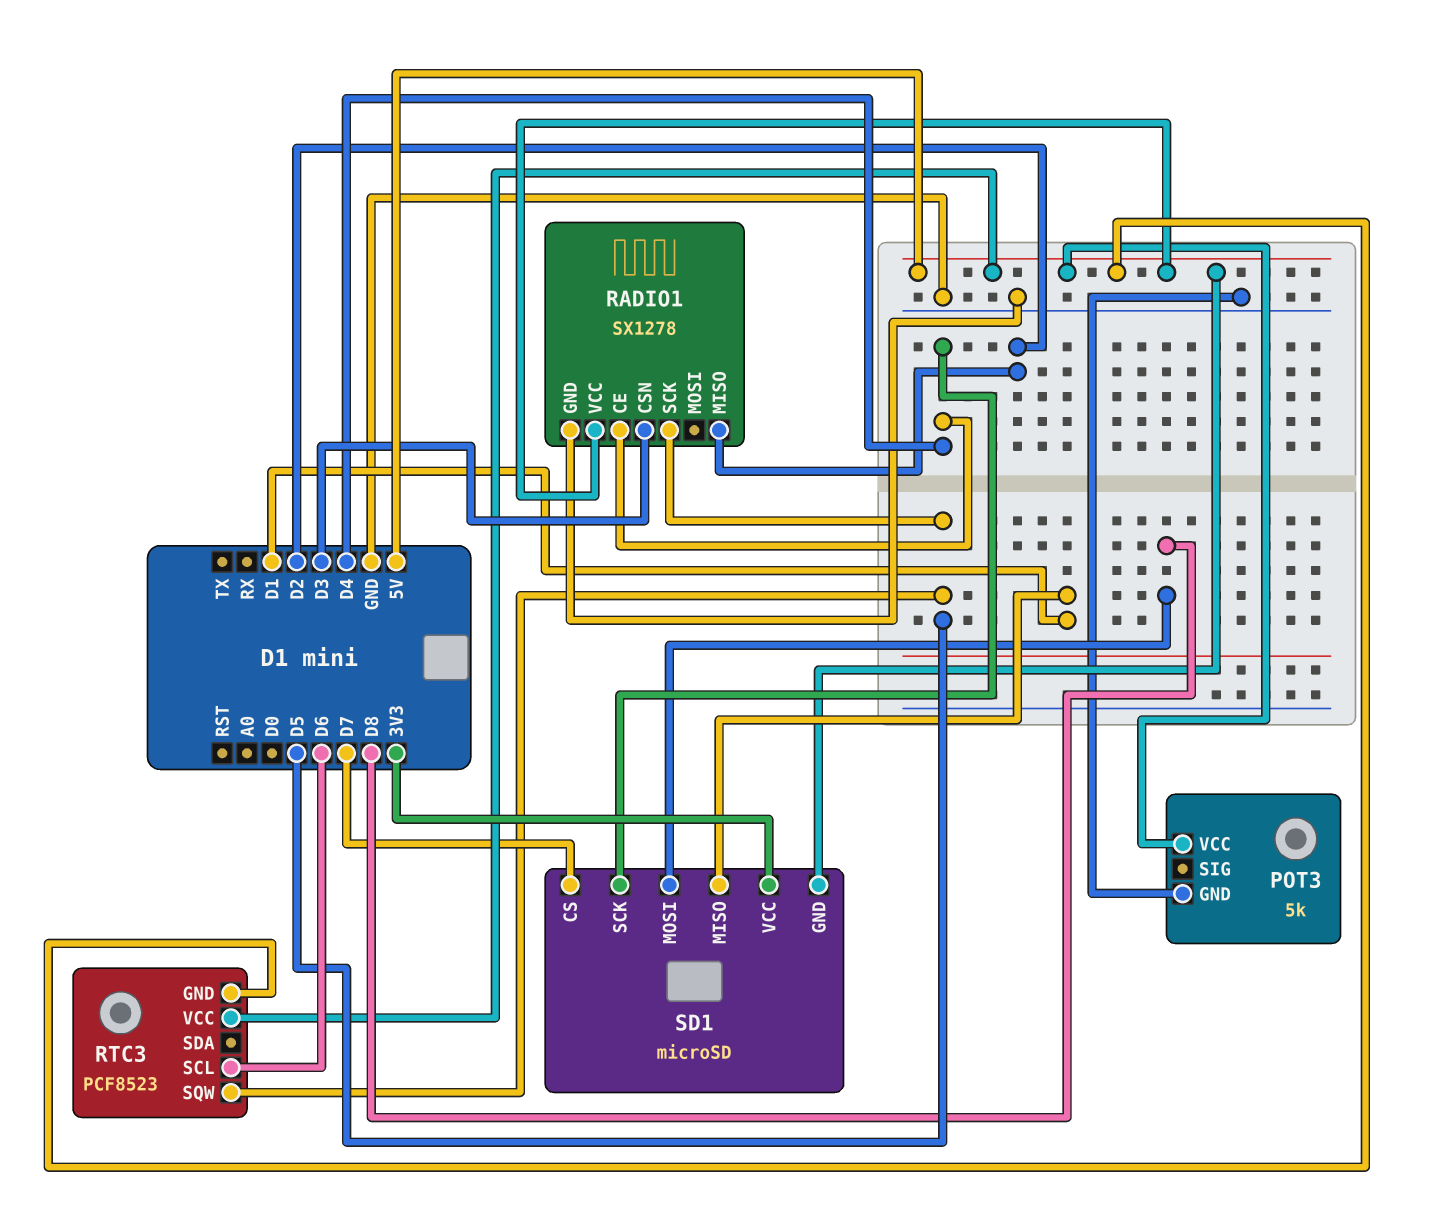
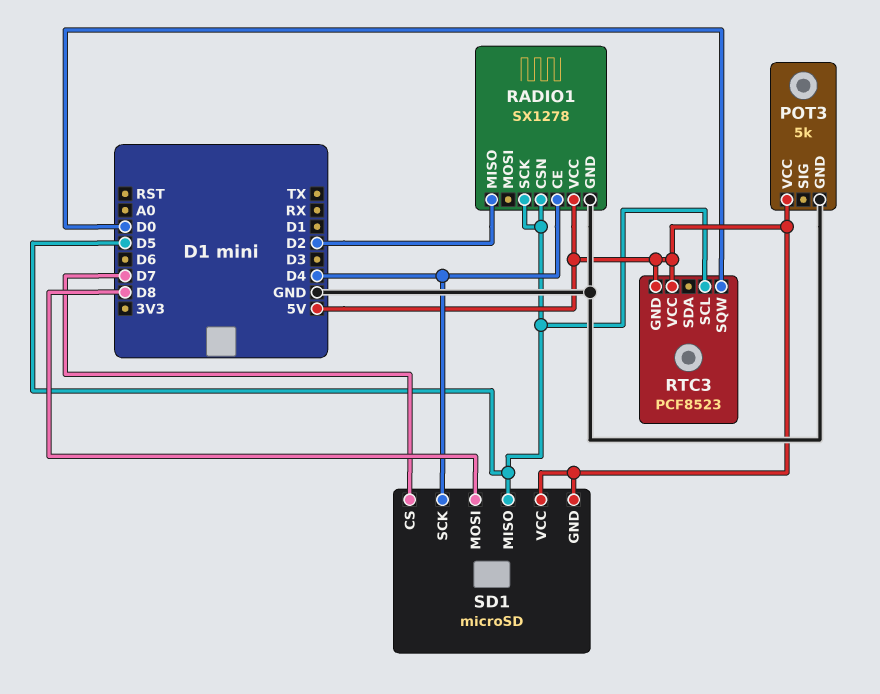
RADIO1 pin CSN: D3 -> D5
RTC3 pin SCL: D6 -> D5
RTC3 pin SQW: D5 -> D0
SD1 pin MISO: D1 -> D5
SD1 pin VCC: 3V3 -> 5V

